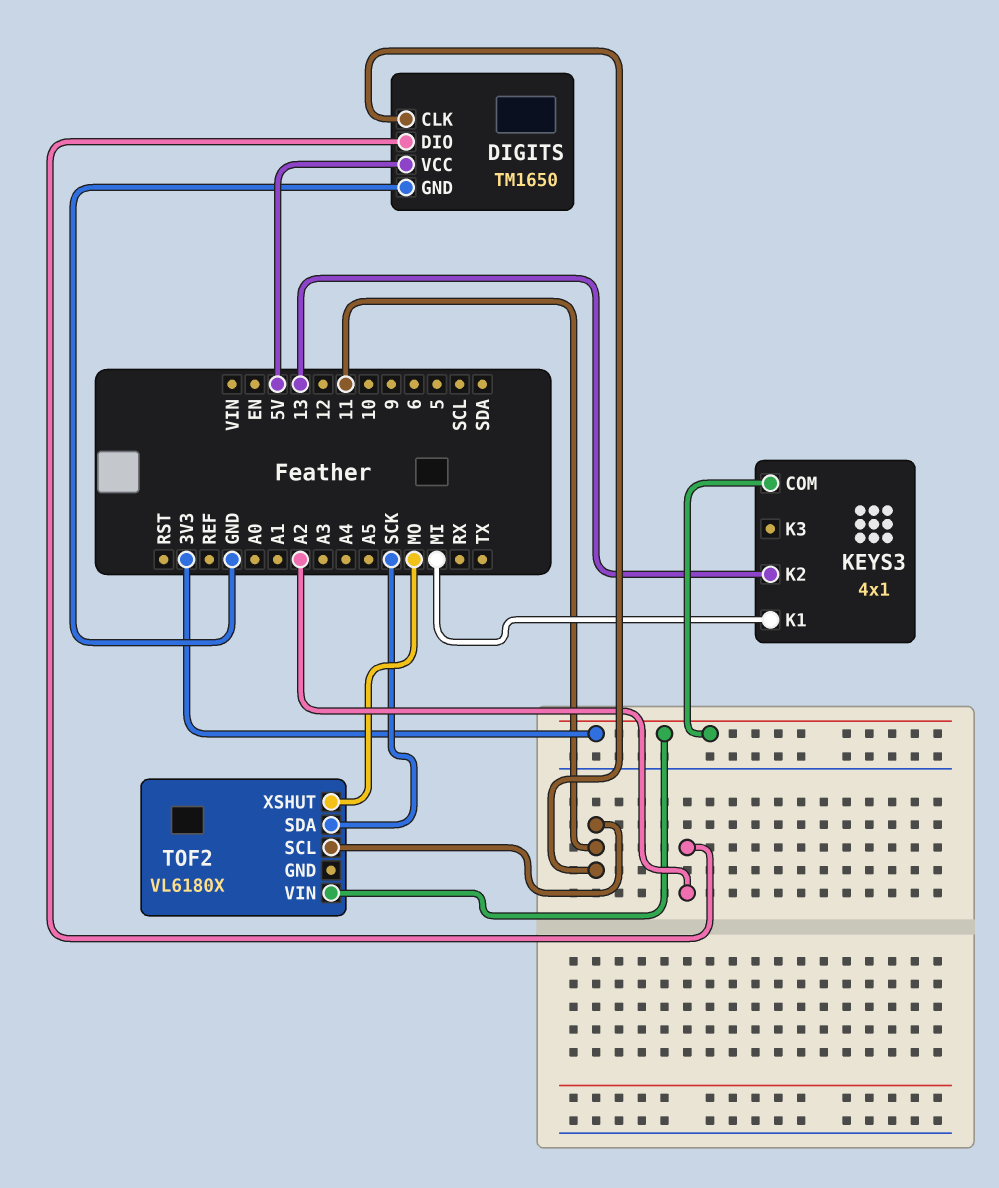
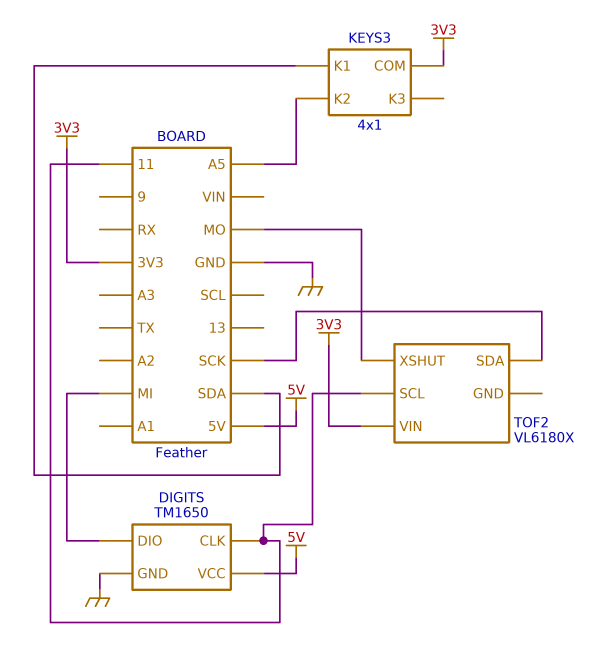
DIGITS pin DIO: A2 -> MI
KEYS3 pin K1: MI -> SDA
KEYS3 pin K2: 13 -> A5

